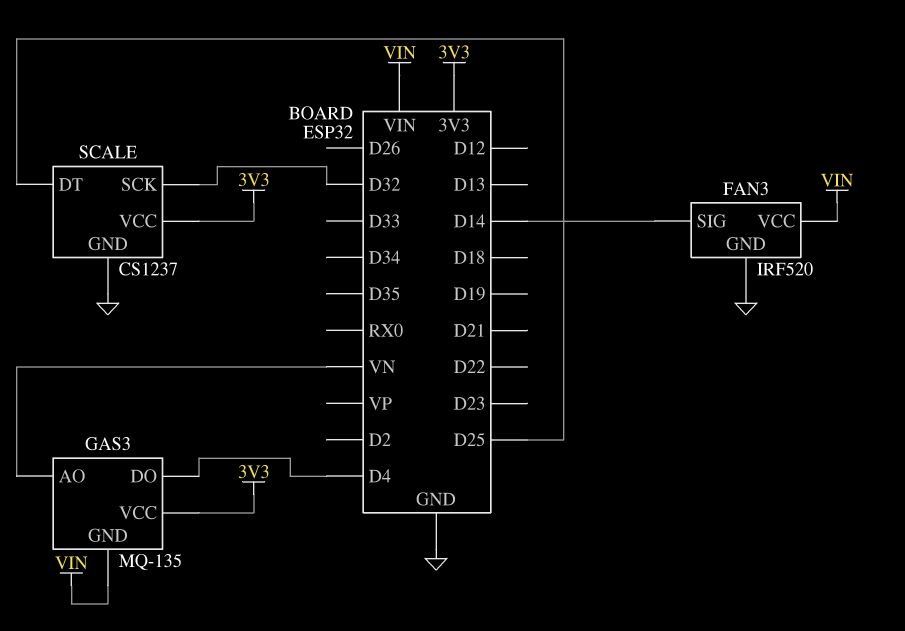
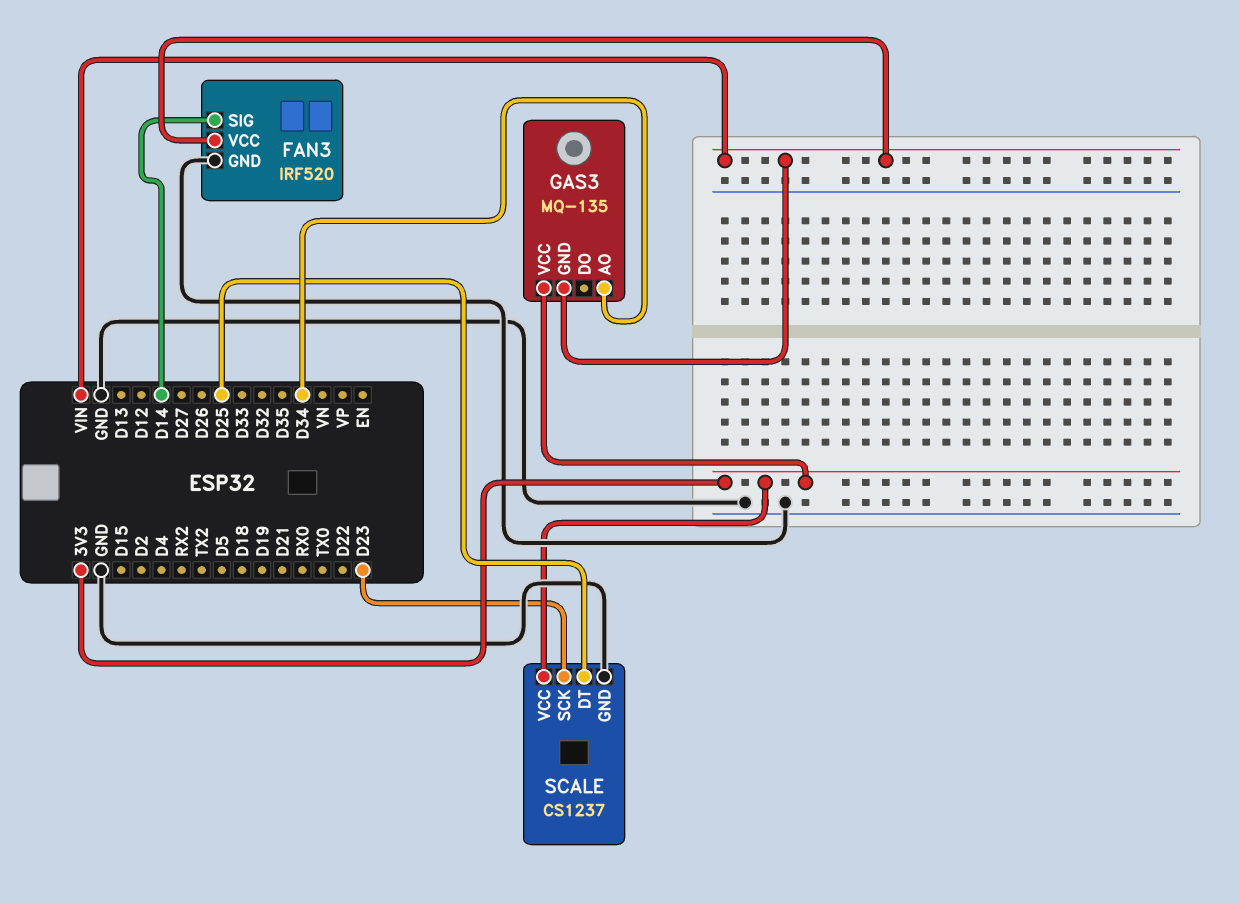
GAS3 pin AO: VN -> D34
GAS3 pin DO: D4 -> none
SCALE pin SCK: D32 -> D23

